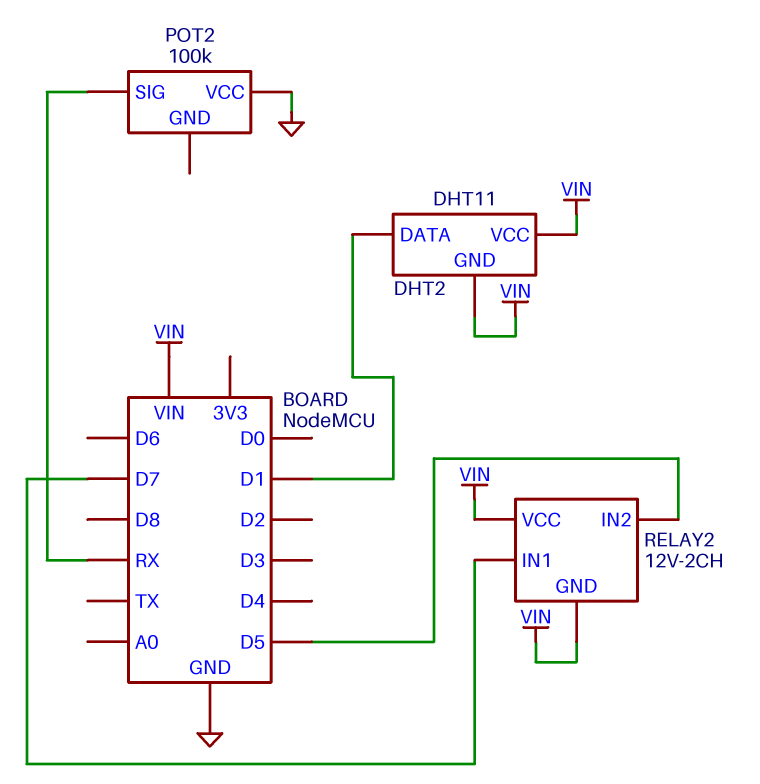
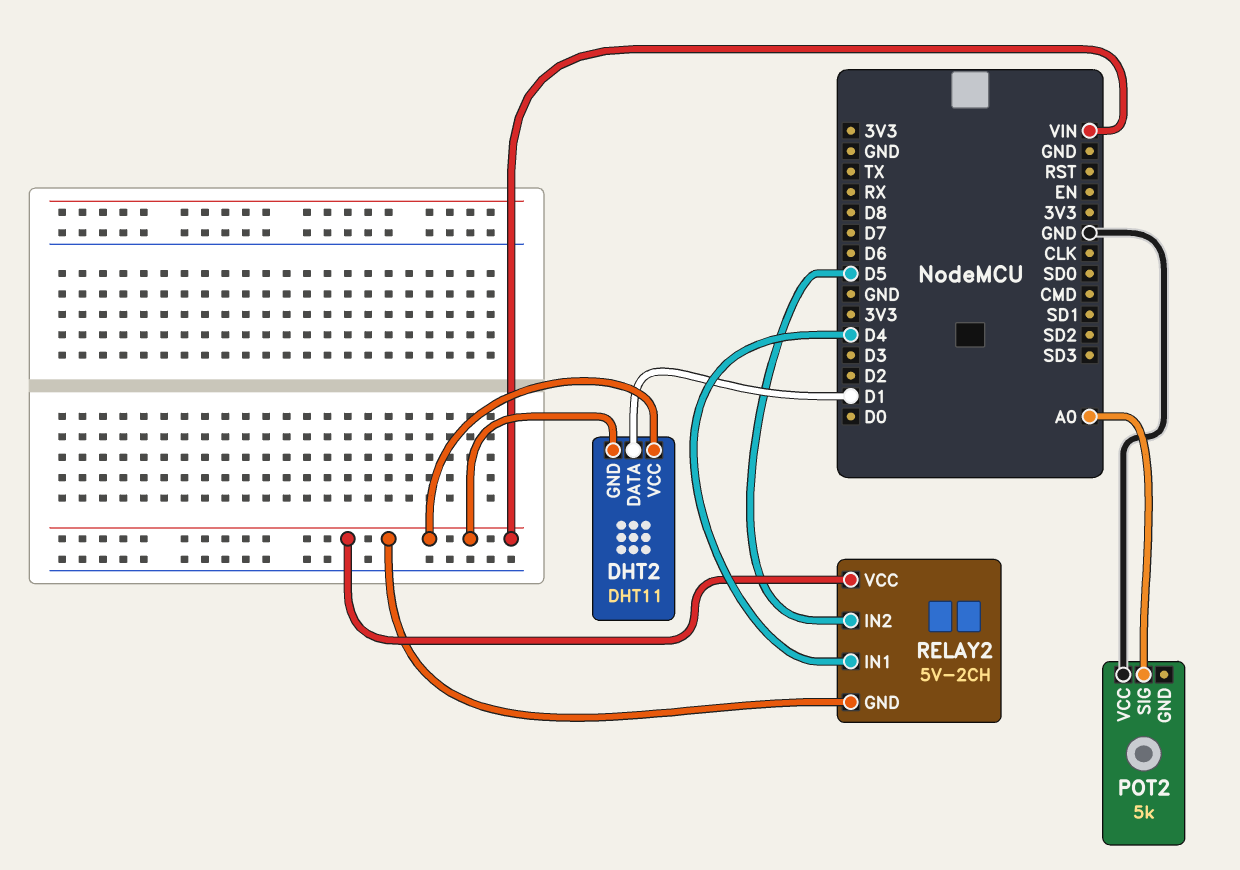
POT2: 100k -> 5k
POT2 pin SIG: RX -> A0
RELAY2: 12V-2CH -> 5V-2CH
RELAY2 pin IN1: D7 -> D4

